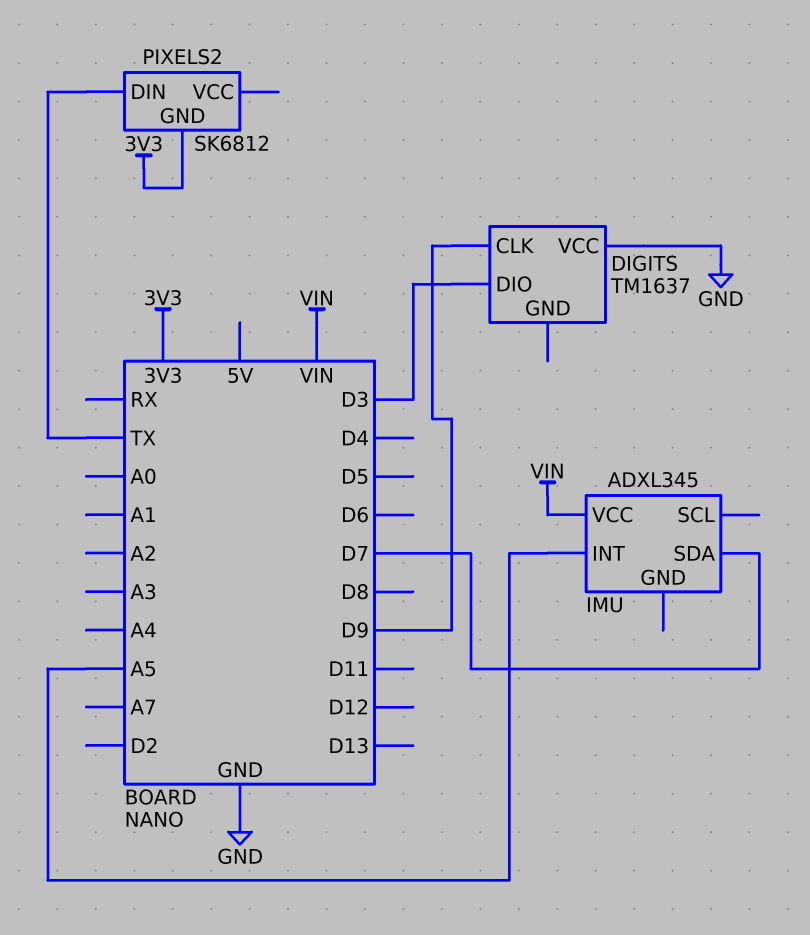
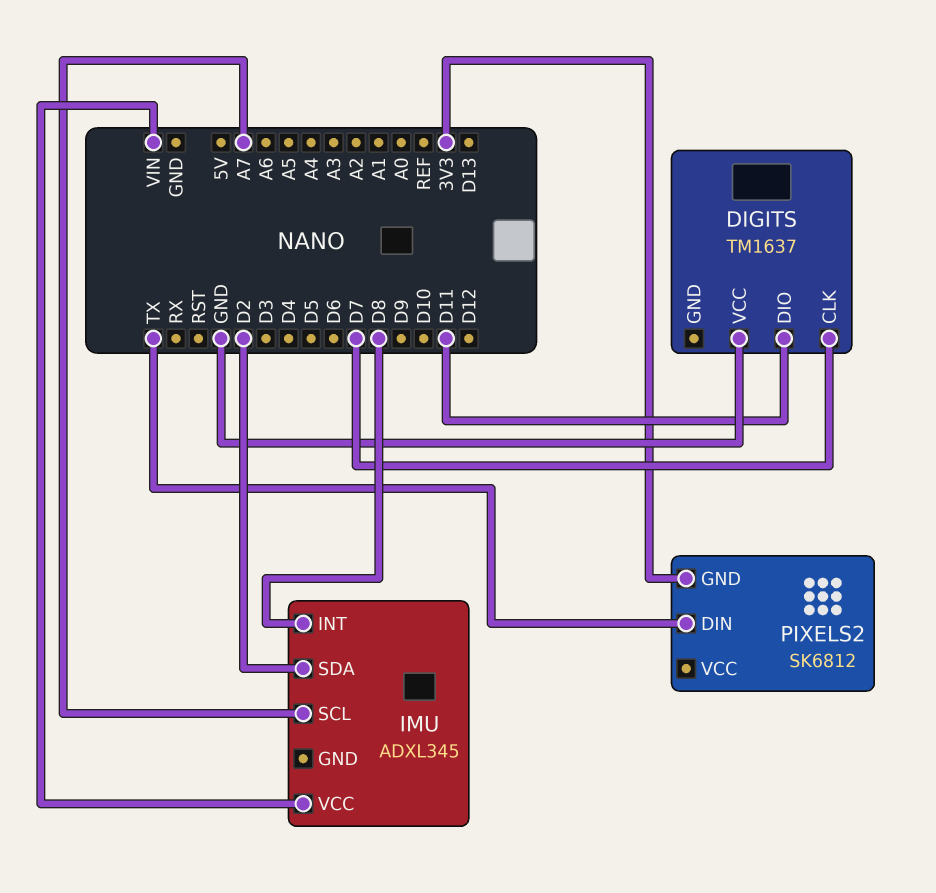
DIGITS pin CLK: D9 -> D7
DIGITS pin DIO: D3 -> D11
IMU pin INT: A5 -> D8
IMU pin SCL: none -> A7
IMU pin SDA: D7 -> D2

